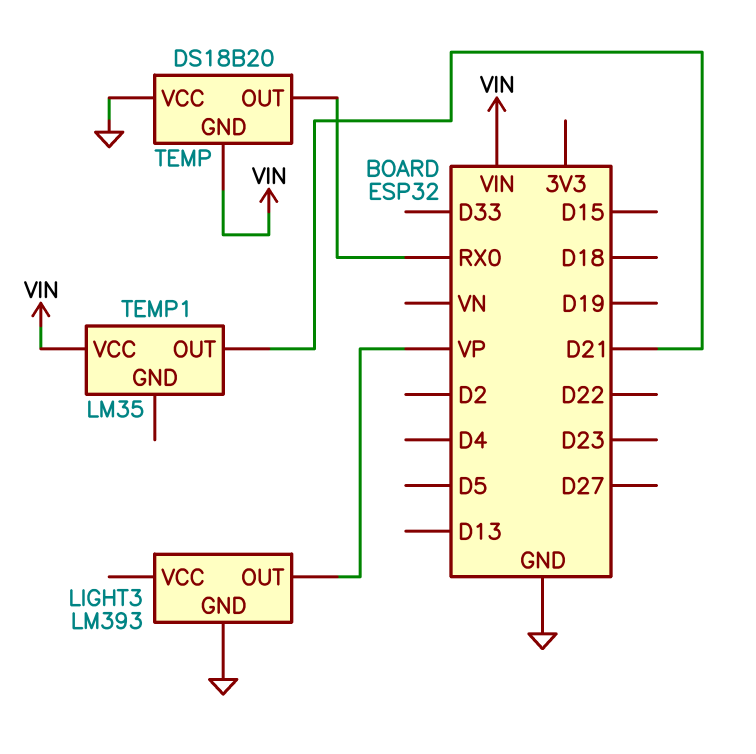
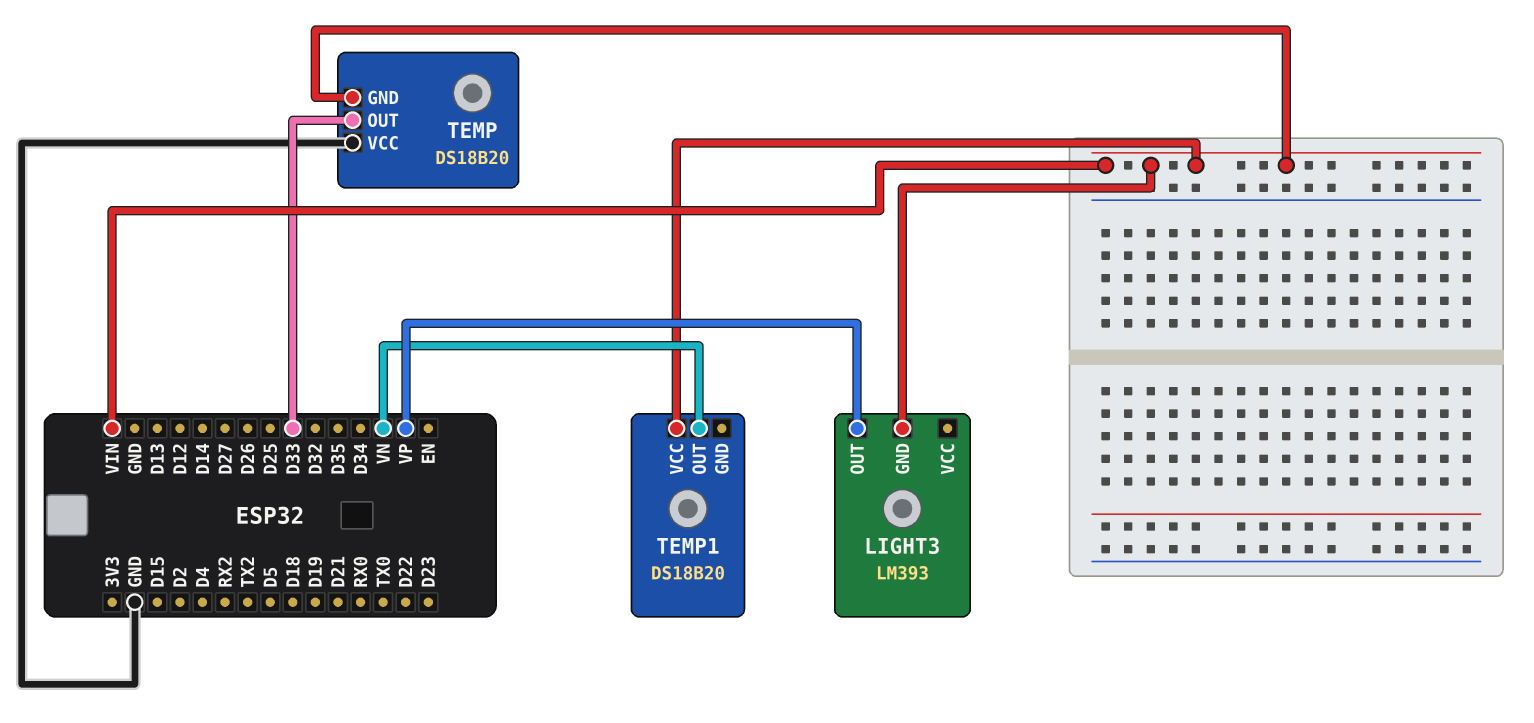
LIGHT3 pin GND: GND -> VIN
TEMP pin OUT: RX0 -> D33
TEMP1: LM35 -> DS18B20
TEMP1 pin OUT: D21 -> VN

